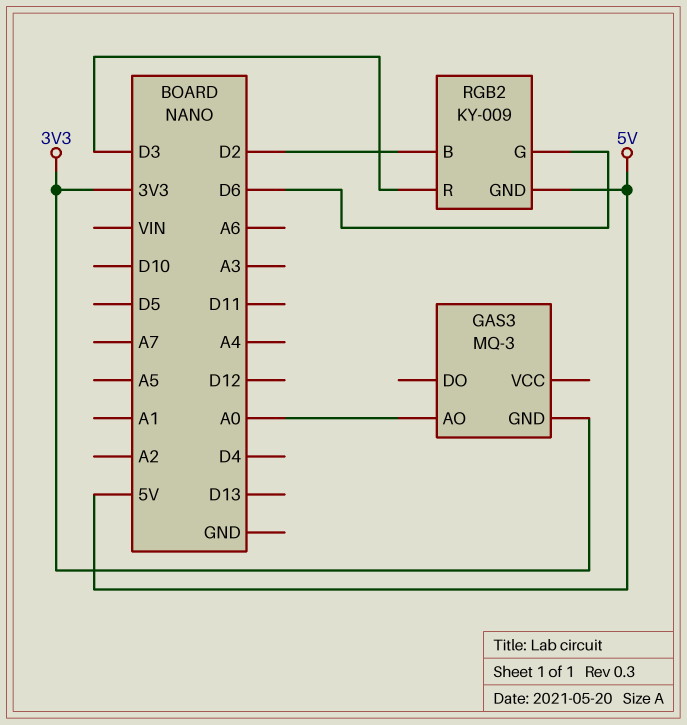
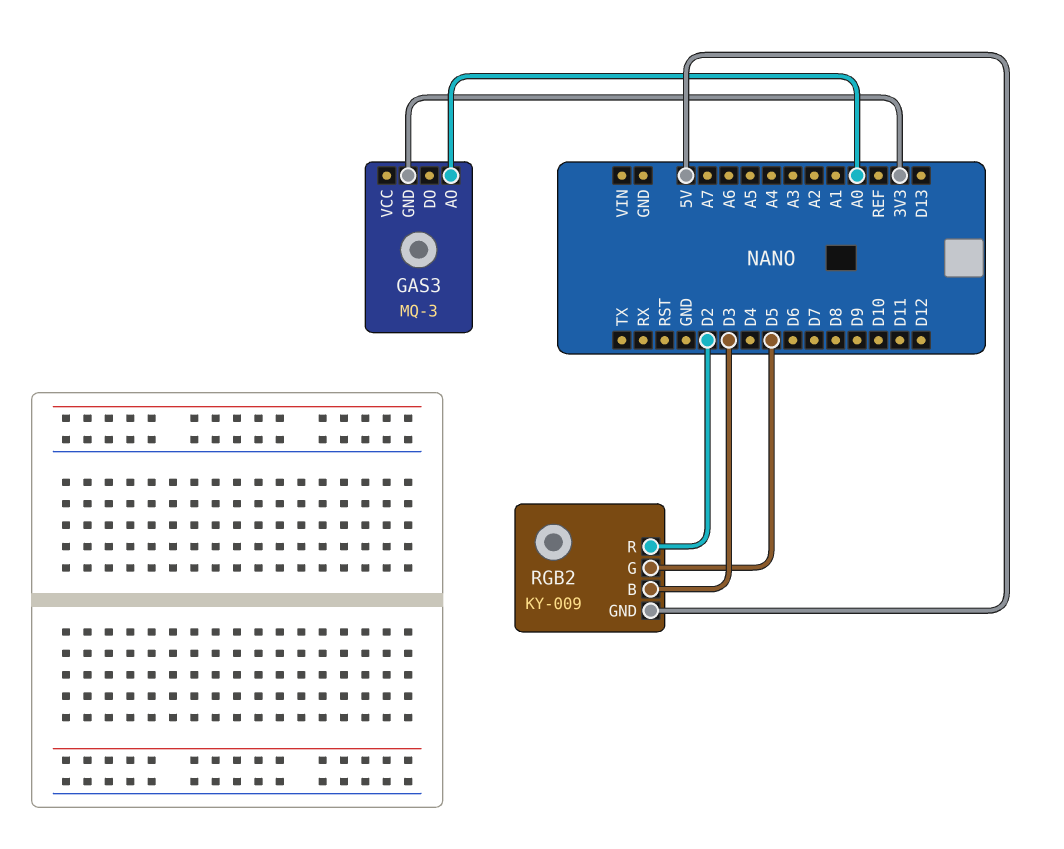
RGB2 pin B: D2 -> D3
RGB2 pin G: D6 -> D5
RGB2 pin R: D3 -> D2

